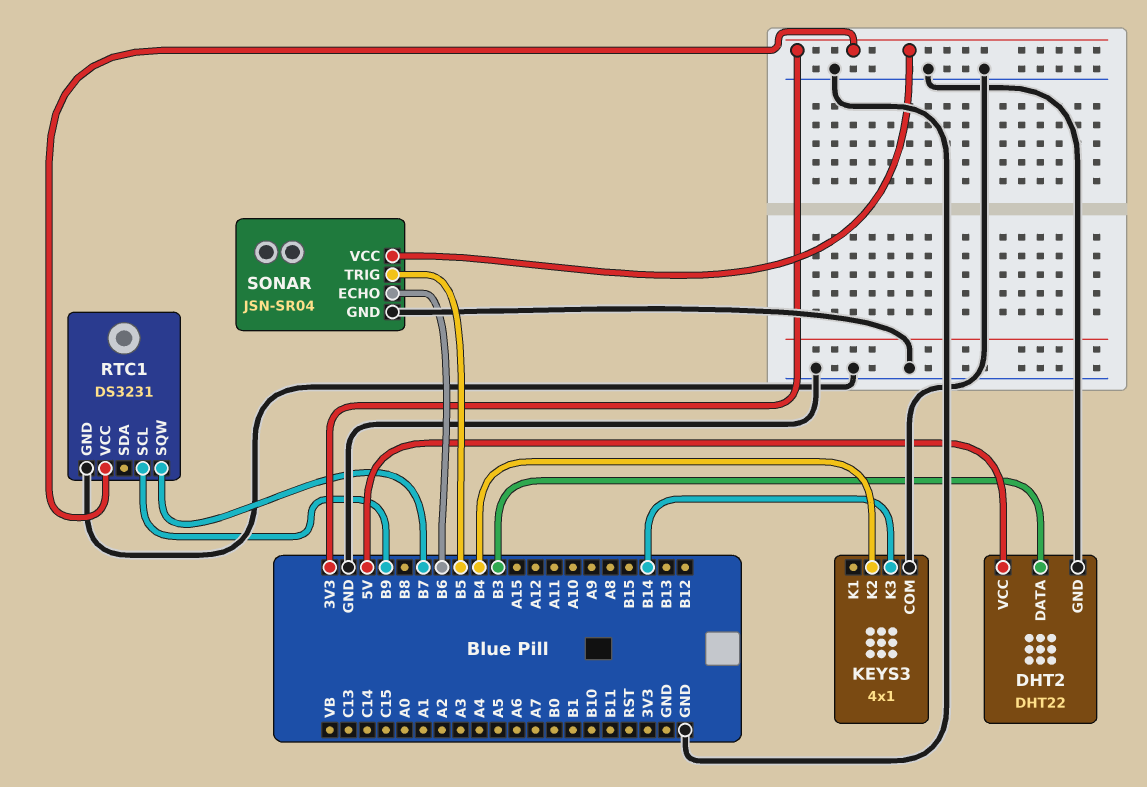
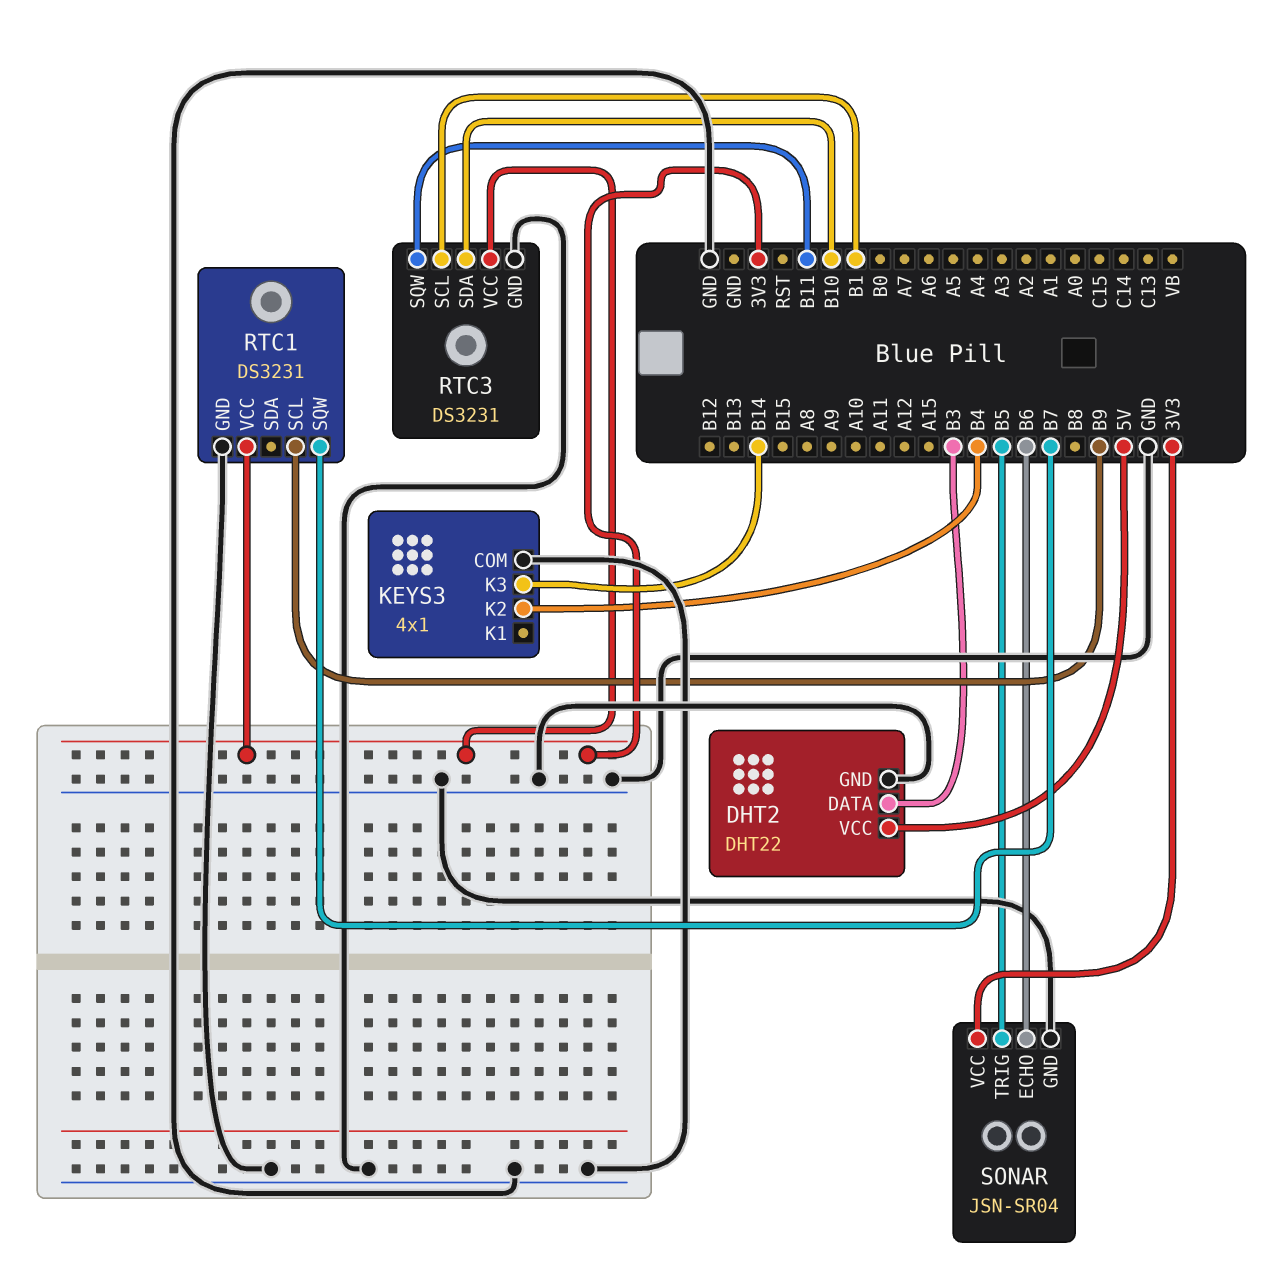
RTC3: none -> DS3231
RTC3 pin GND: none -> GND
RTC3 pin SCL: none -> B1
RTC3 pin SDA: none -> B10
RTC3 pin SQW: none -> B11
RTC3 pin VCC: none -> 3V3

